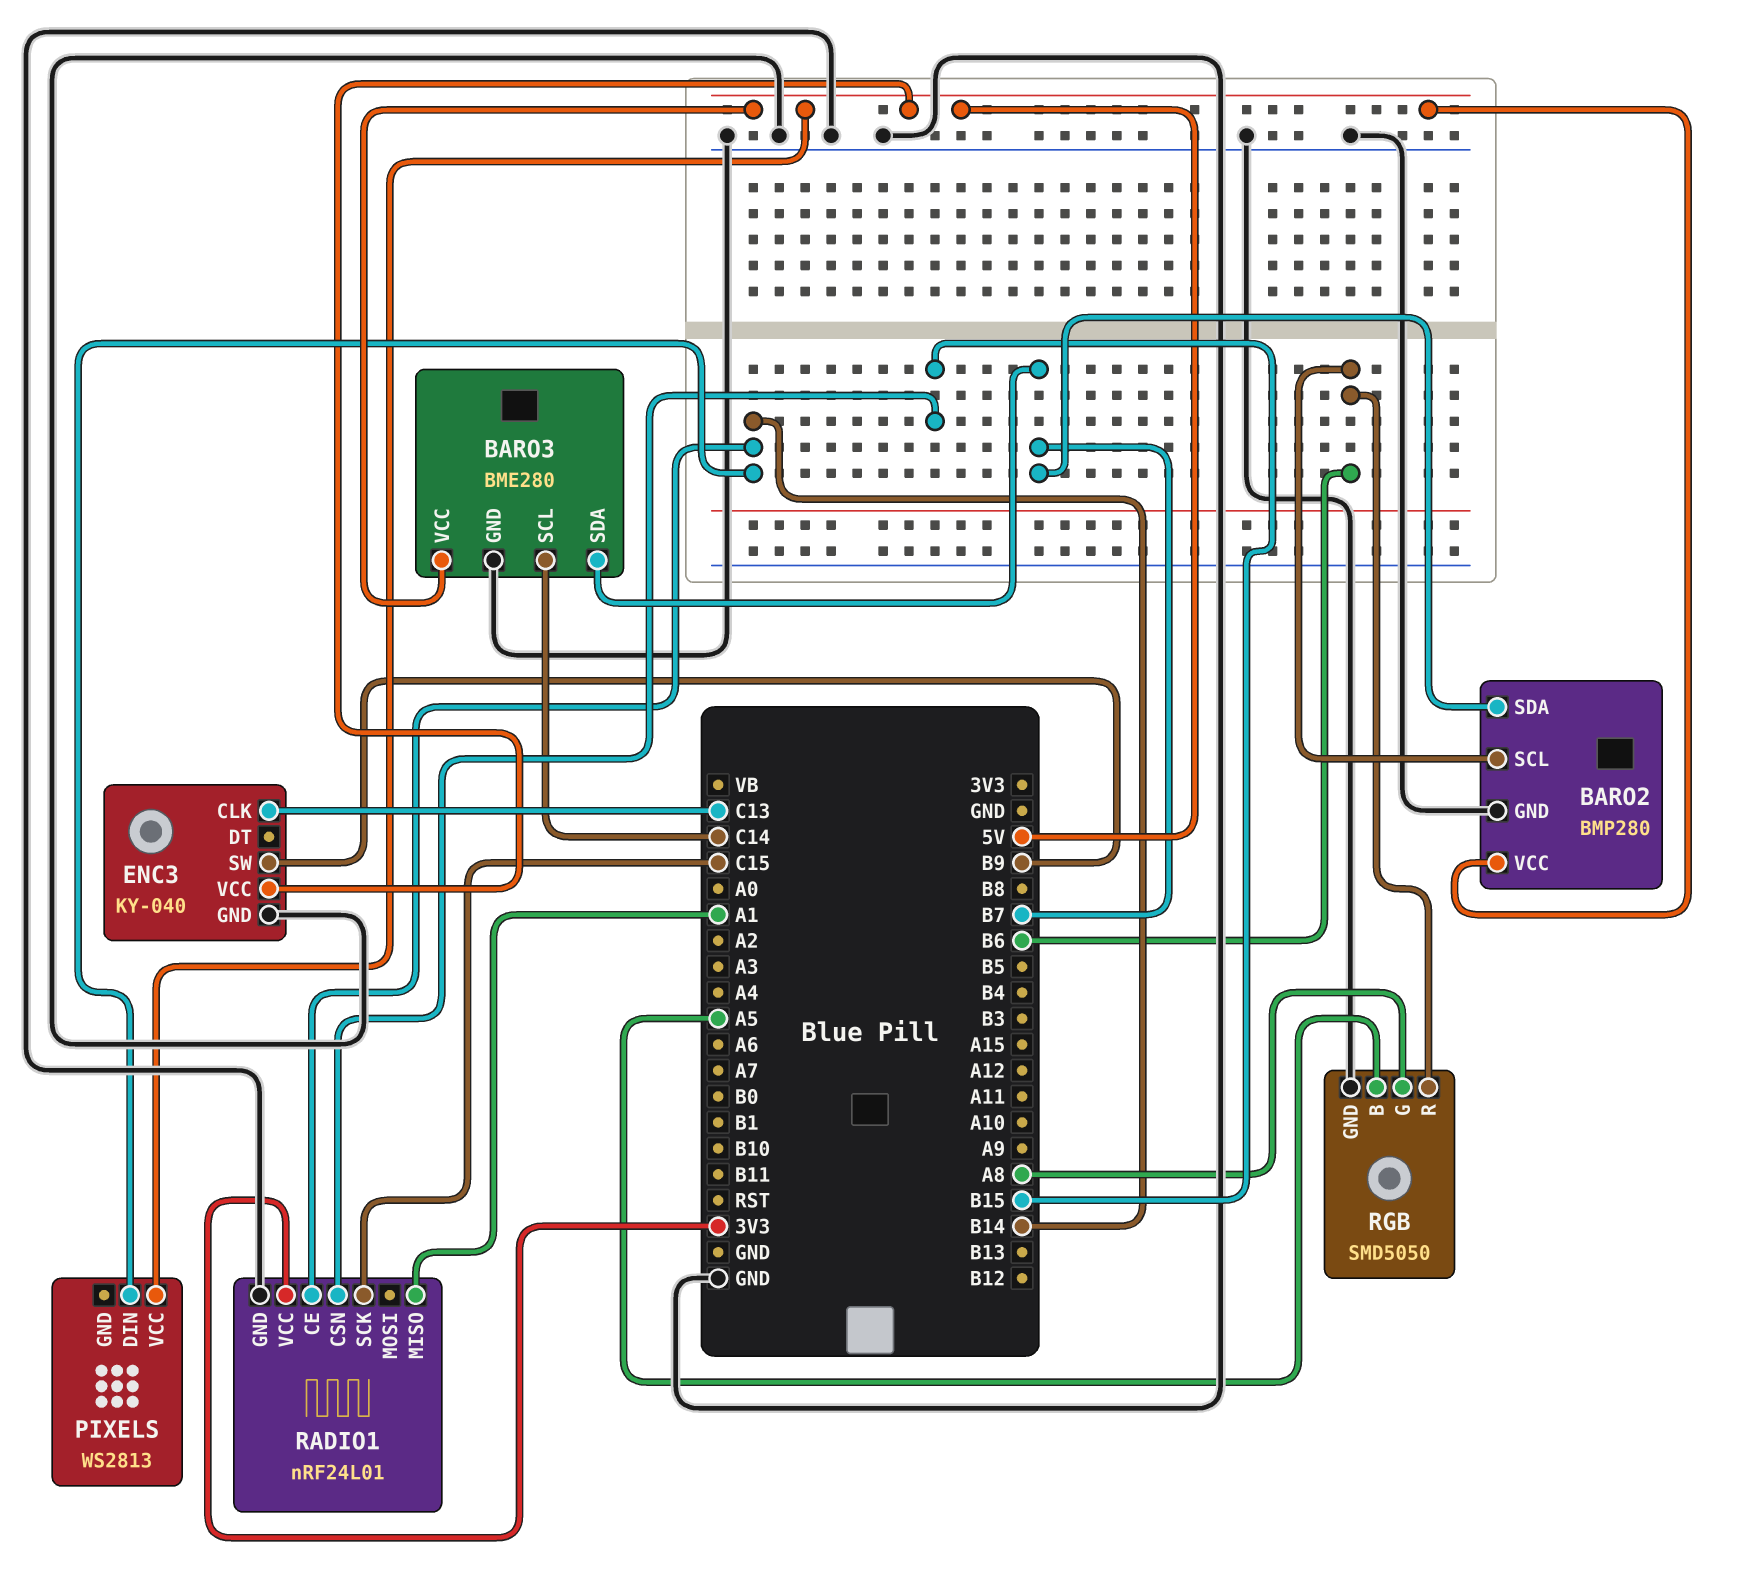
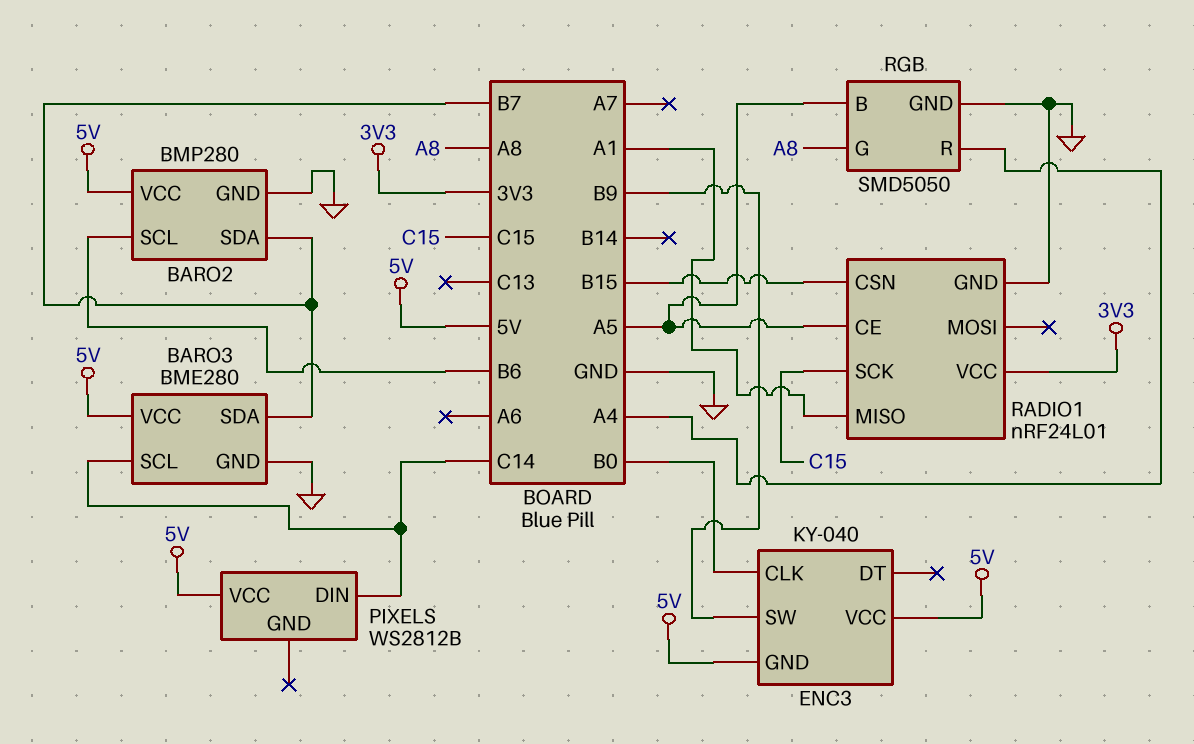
ENC3 pin CLK: C13 -> B0
ENC3 pin GND: GND -> 5V
PIXELS: WS2813 -> WS2812B
PIXELS pin DIN: B14 -> C14
RADIO1 pin CE: B14 -> A5
RGB pin R: B6 -> A4

